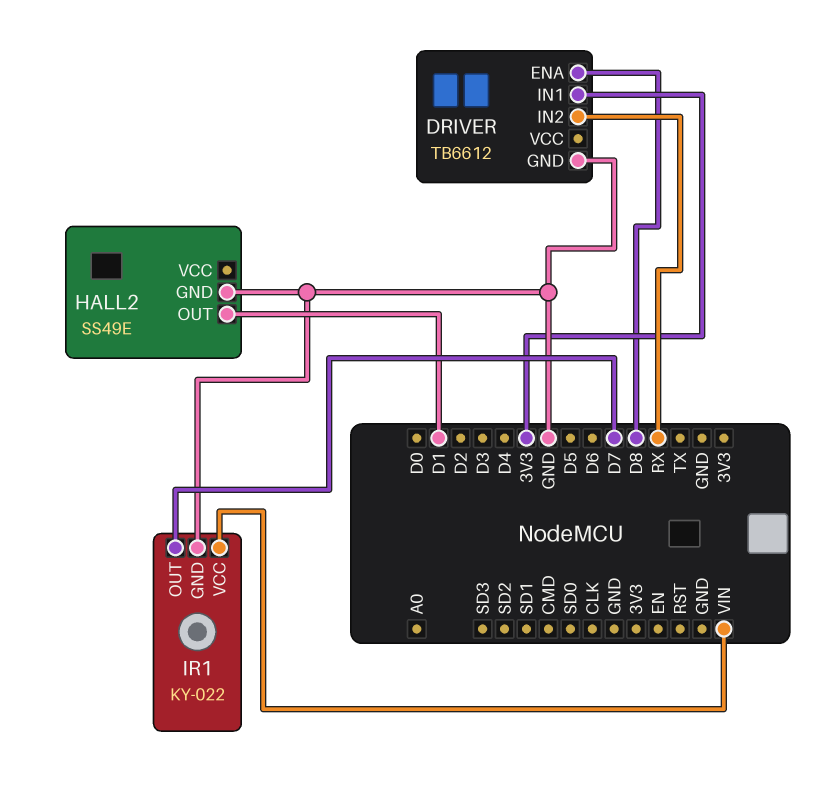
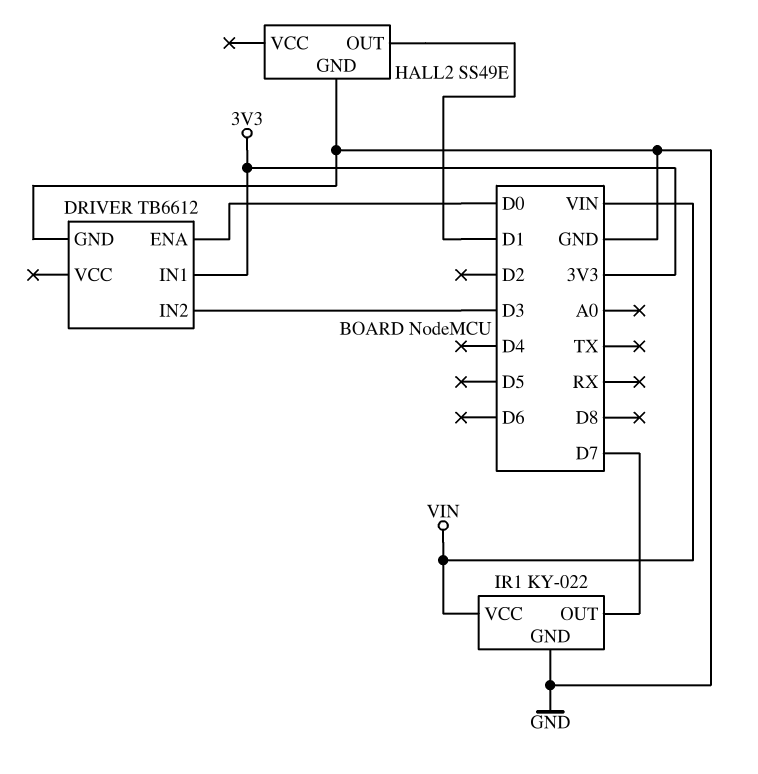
DRIVER pin ENA: D8 -> D0
DRIVER pin IN2: RX -> D3

